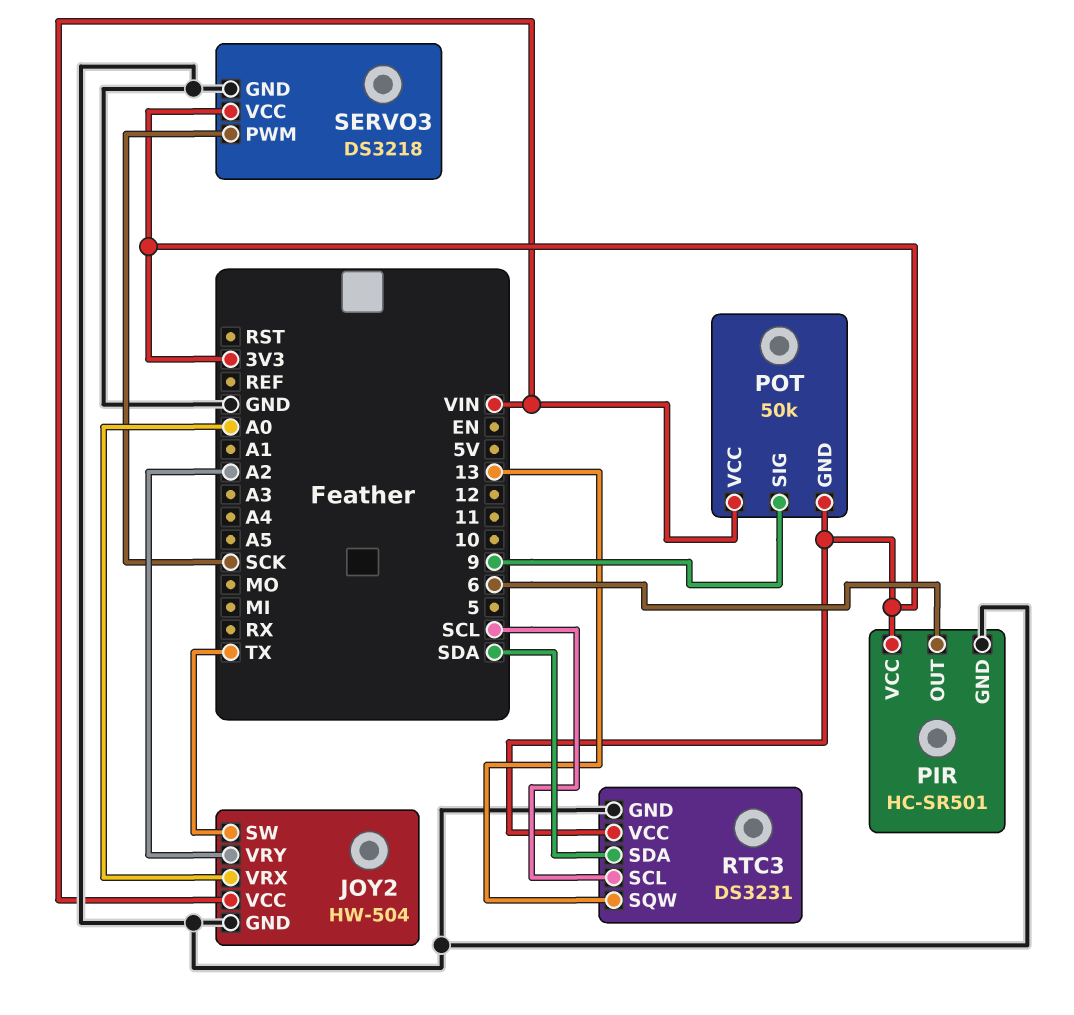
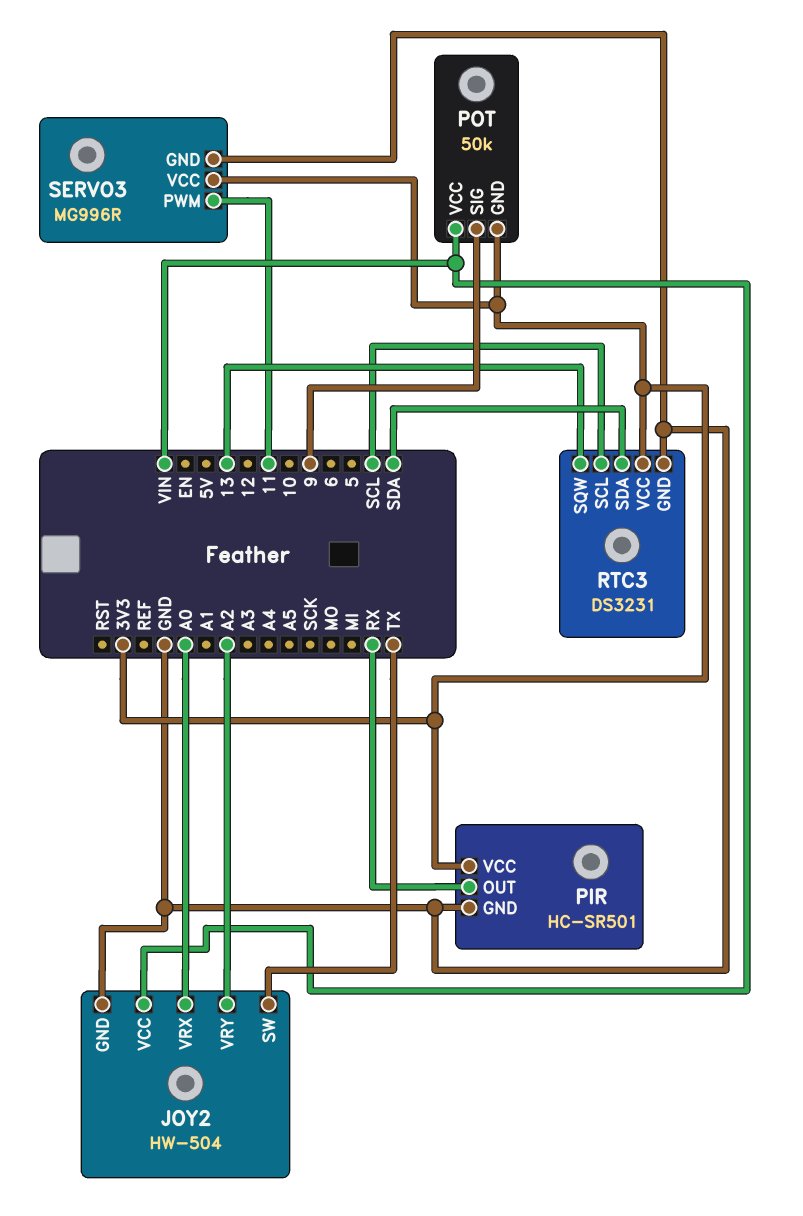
PIR pin OUT: 6 -> RX
SERVO3: DS3218 -> MG996R
SERVO3 pin PWM: SCK -> 11

